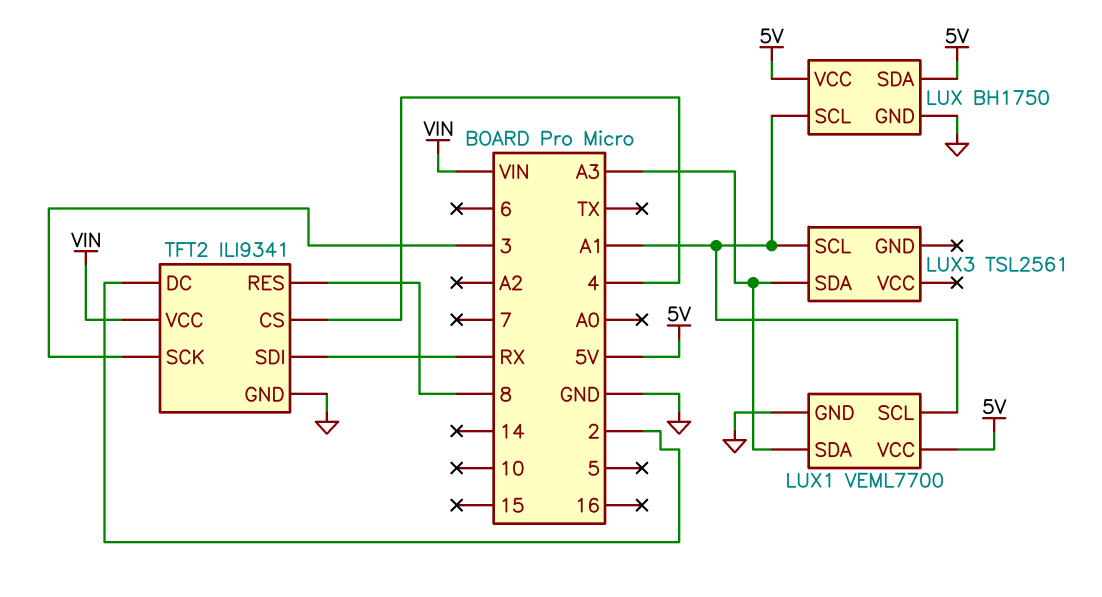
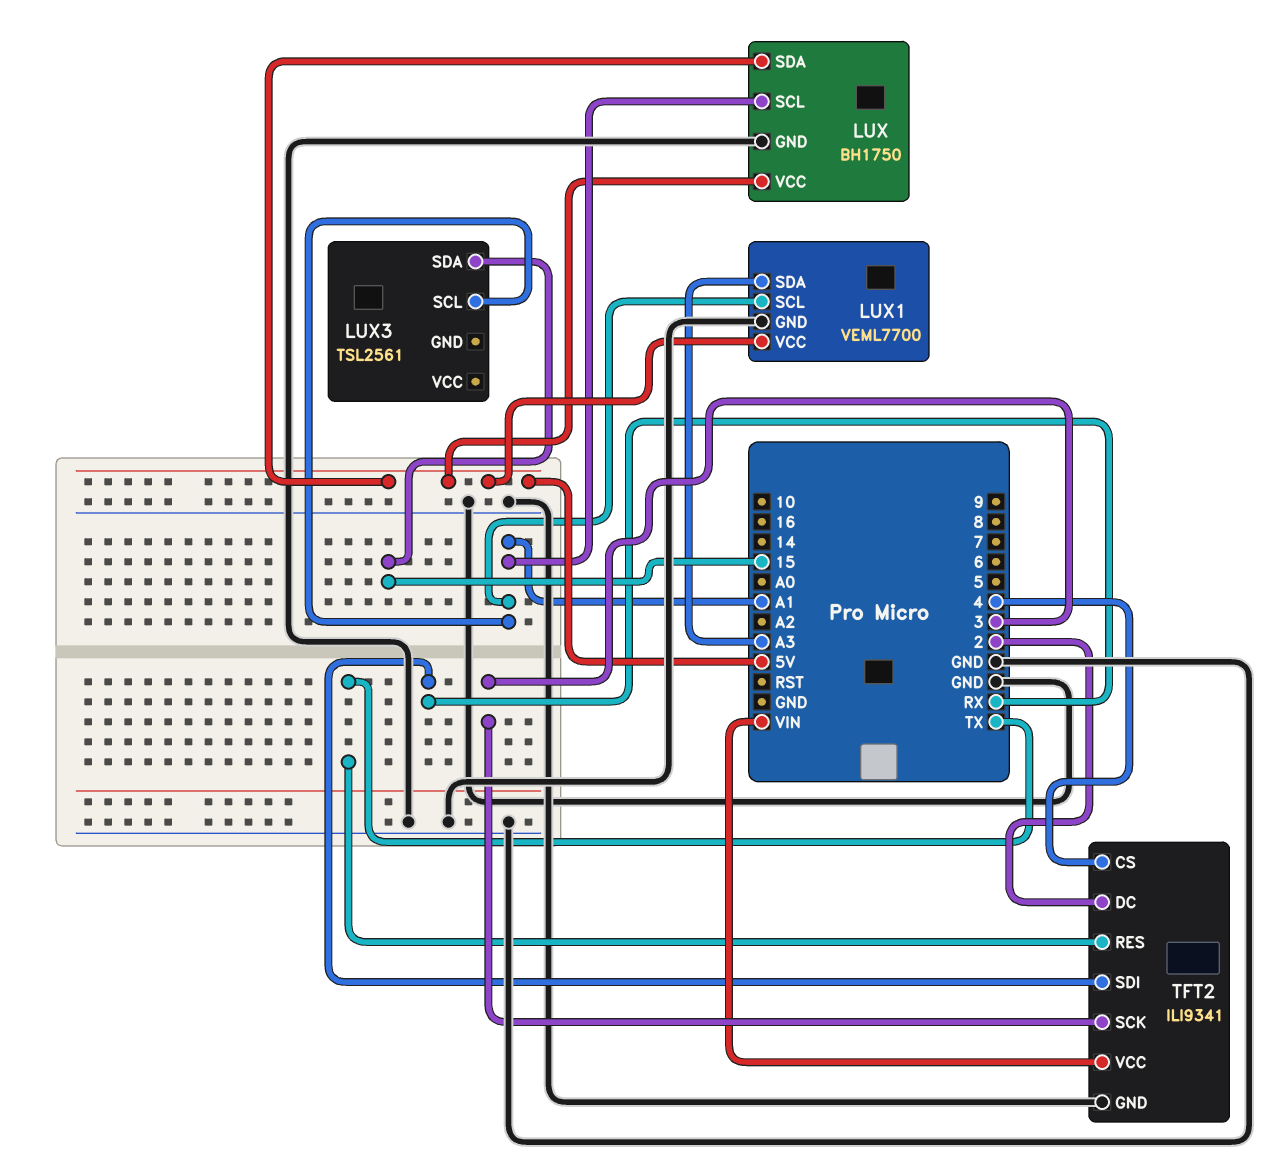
LUX3 pin SDA: A3 -> 15
TFT2 pin RES: 8 -> TX

